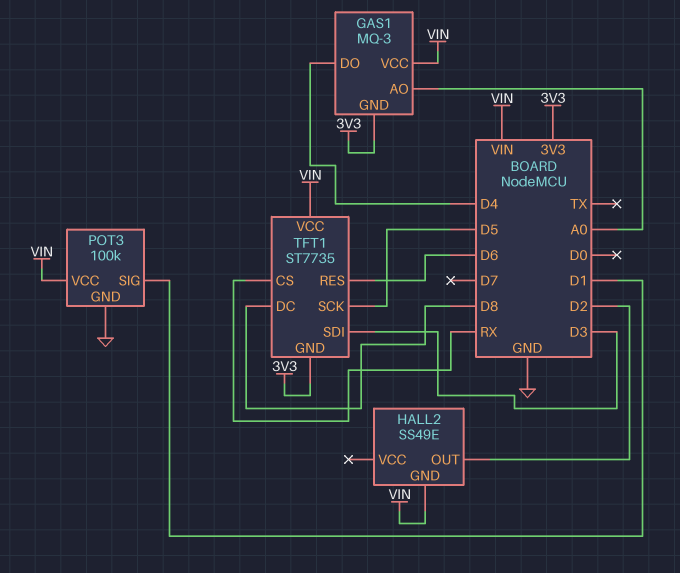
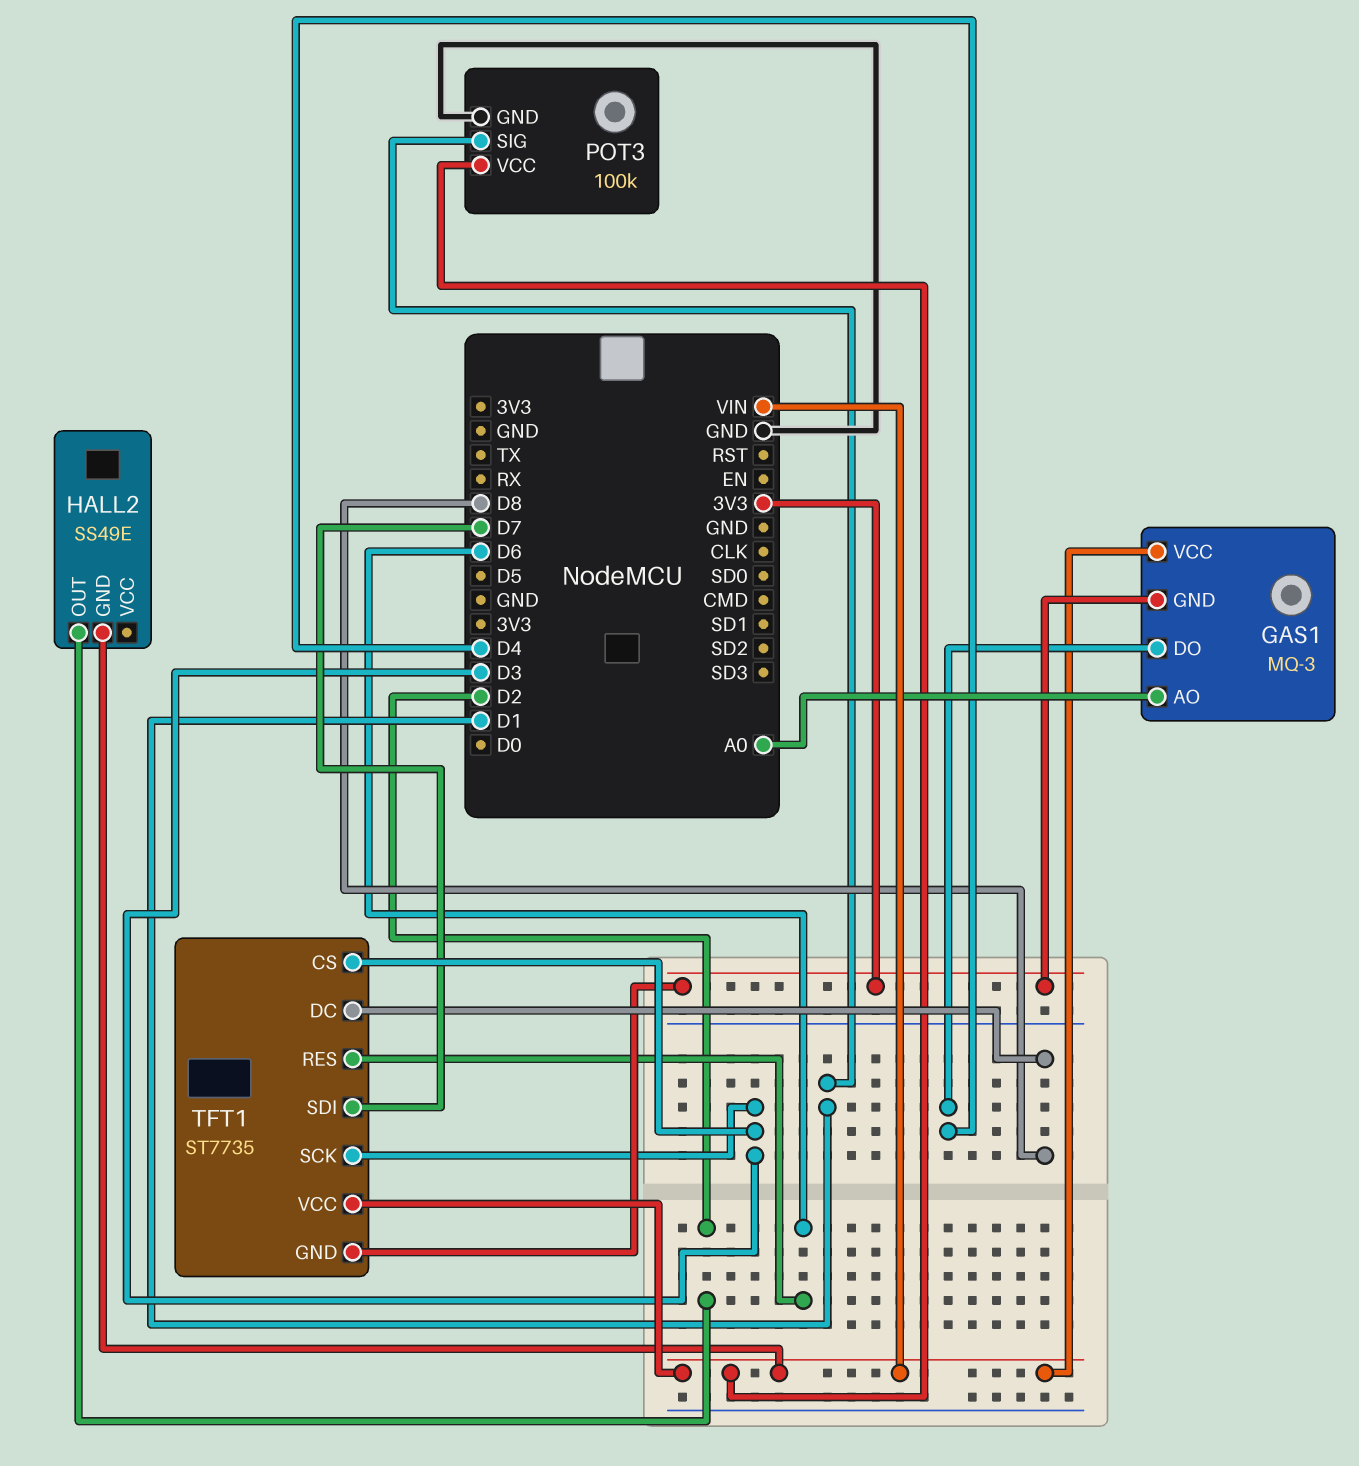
TFT1 pin CS: RX -> D3
TFT1 pin SCK: D5 -> D3
TFT1 pin SDI: D3 -> D7

